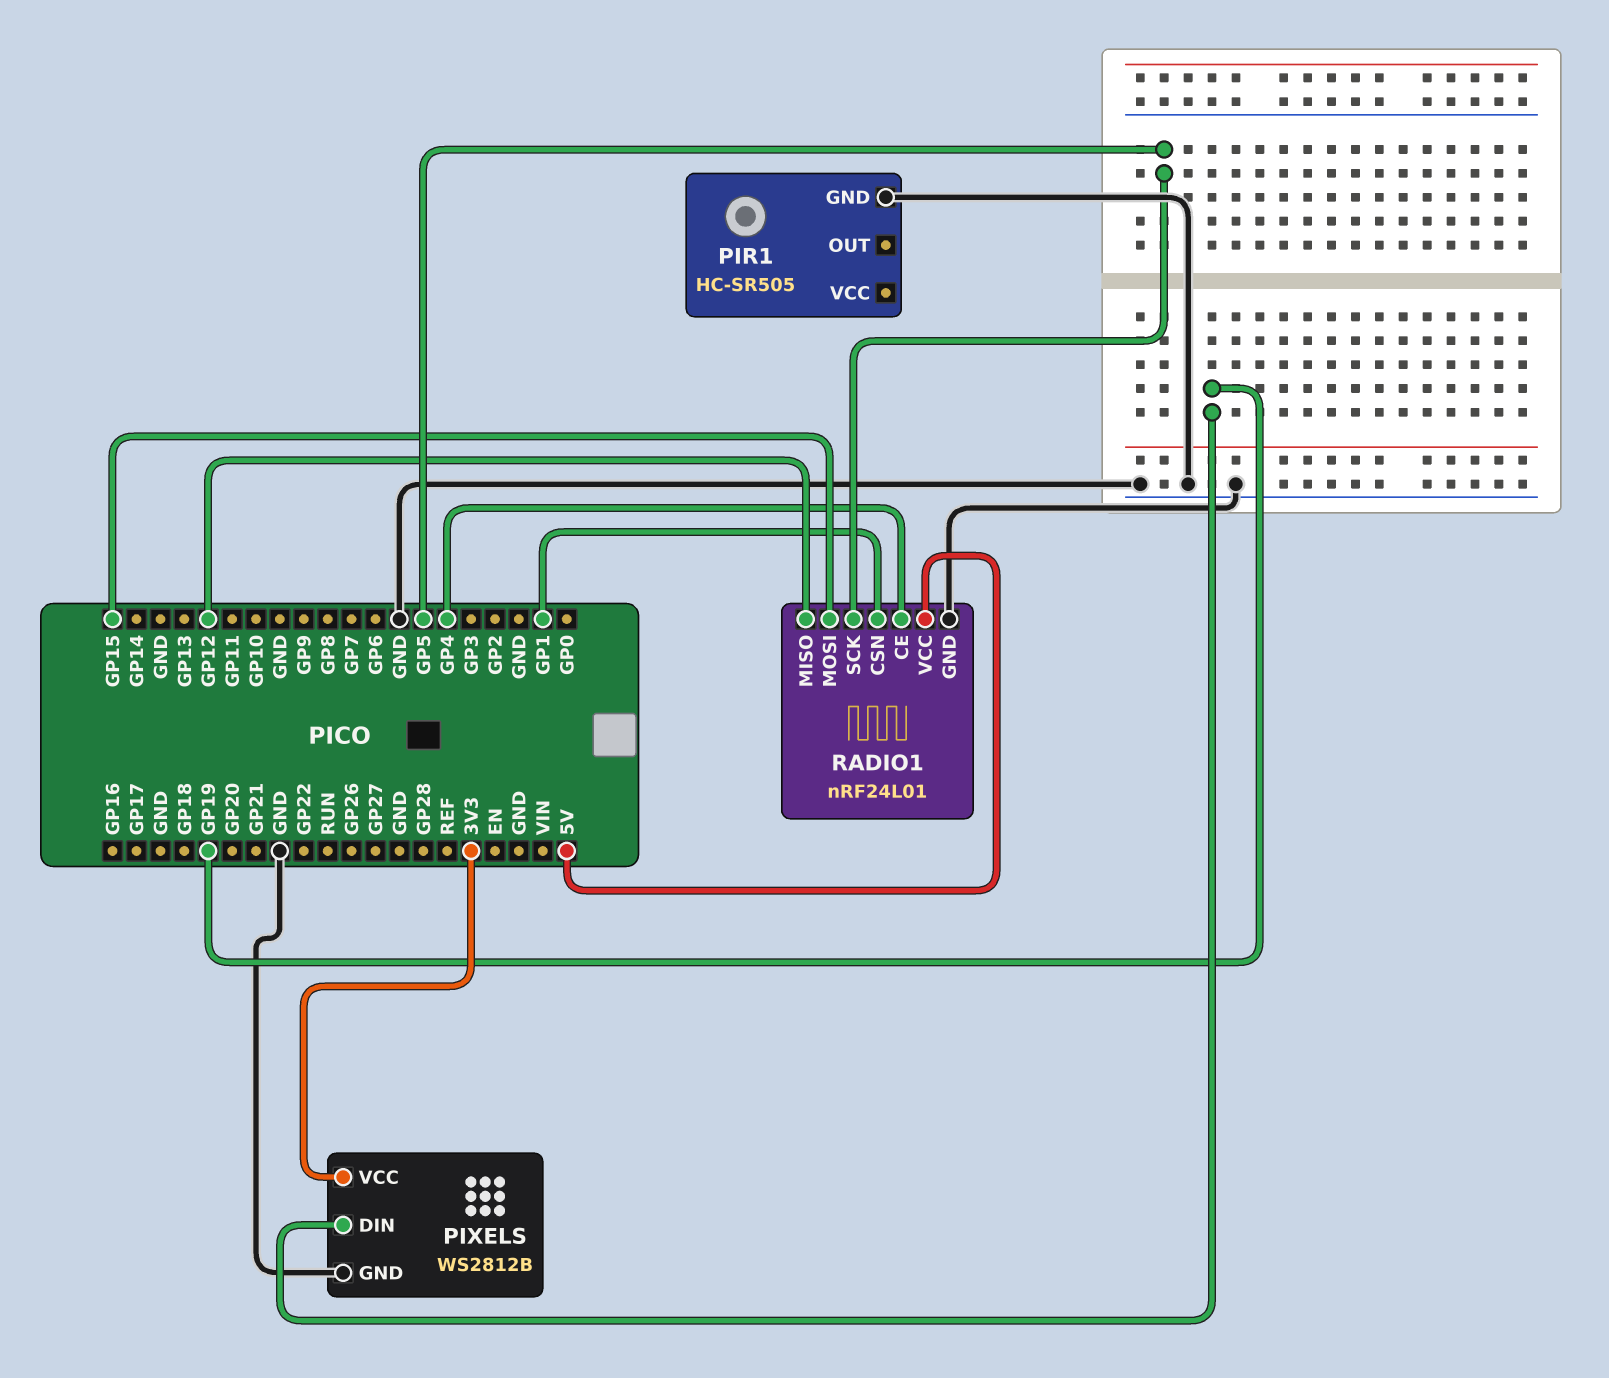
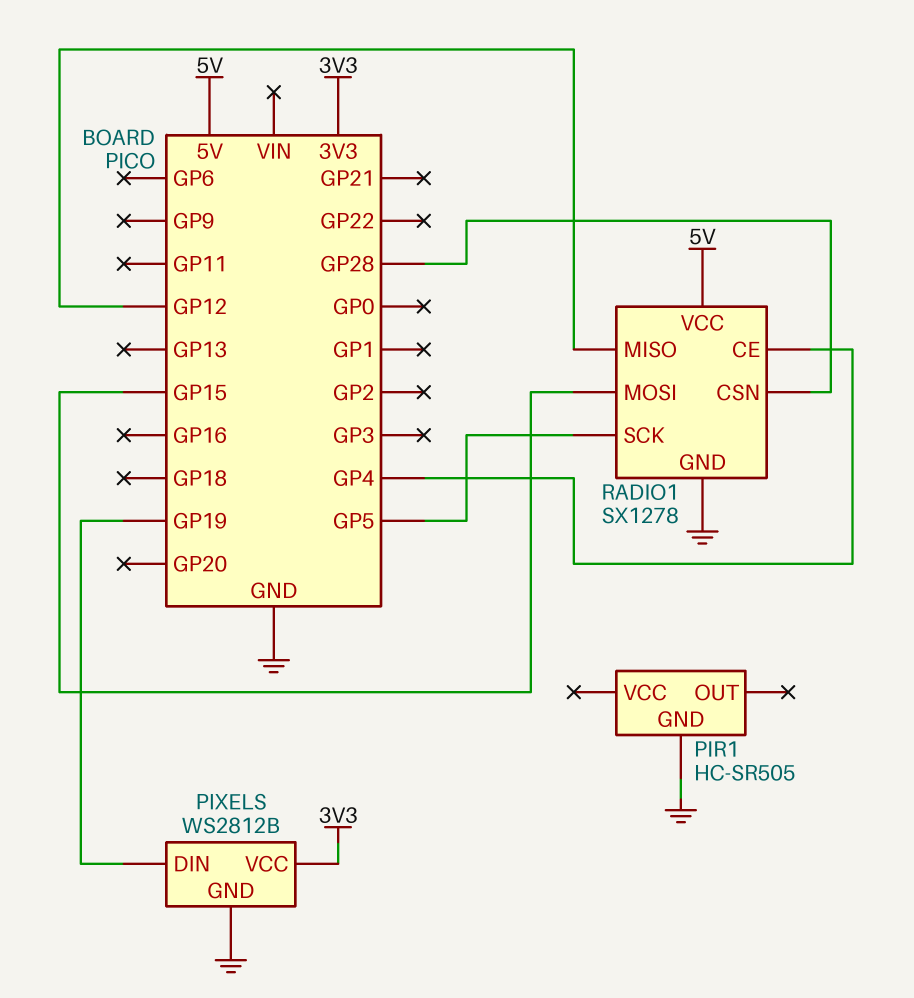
RADIO1: nRF24L01 -> SX1278
RADIO1 pin CSN: GP1 -> GP28

